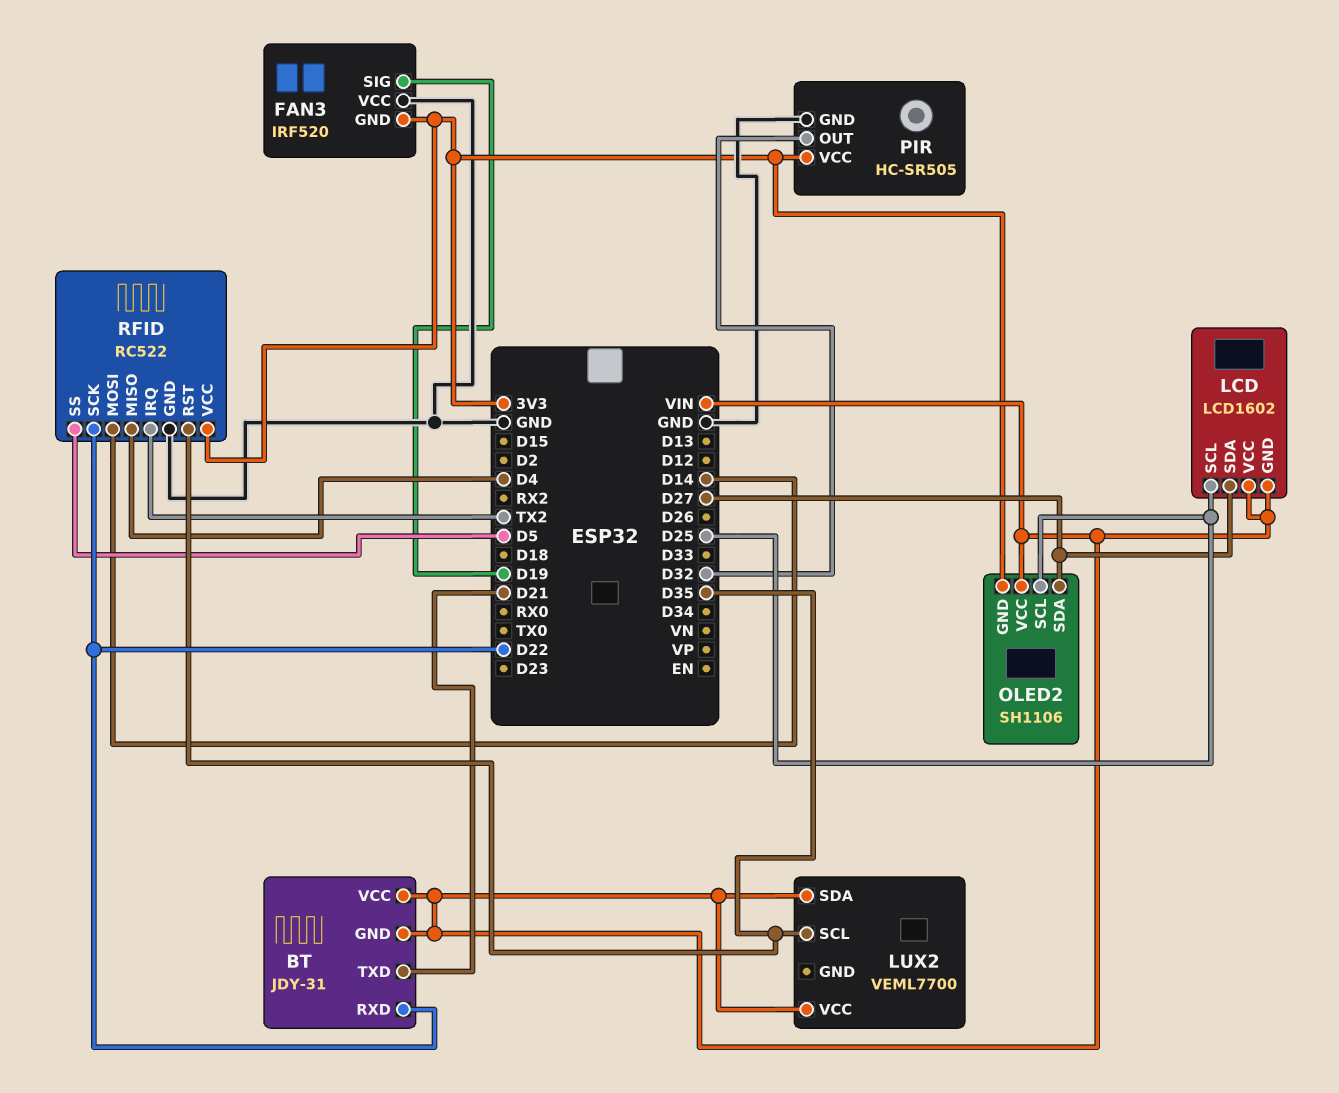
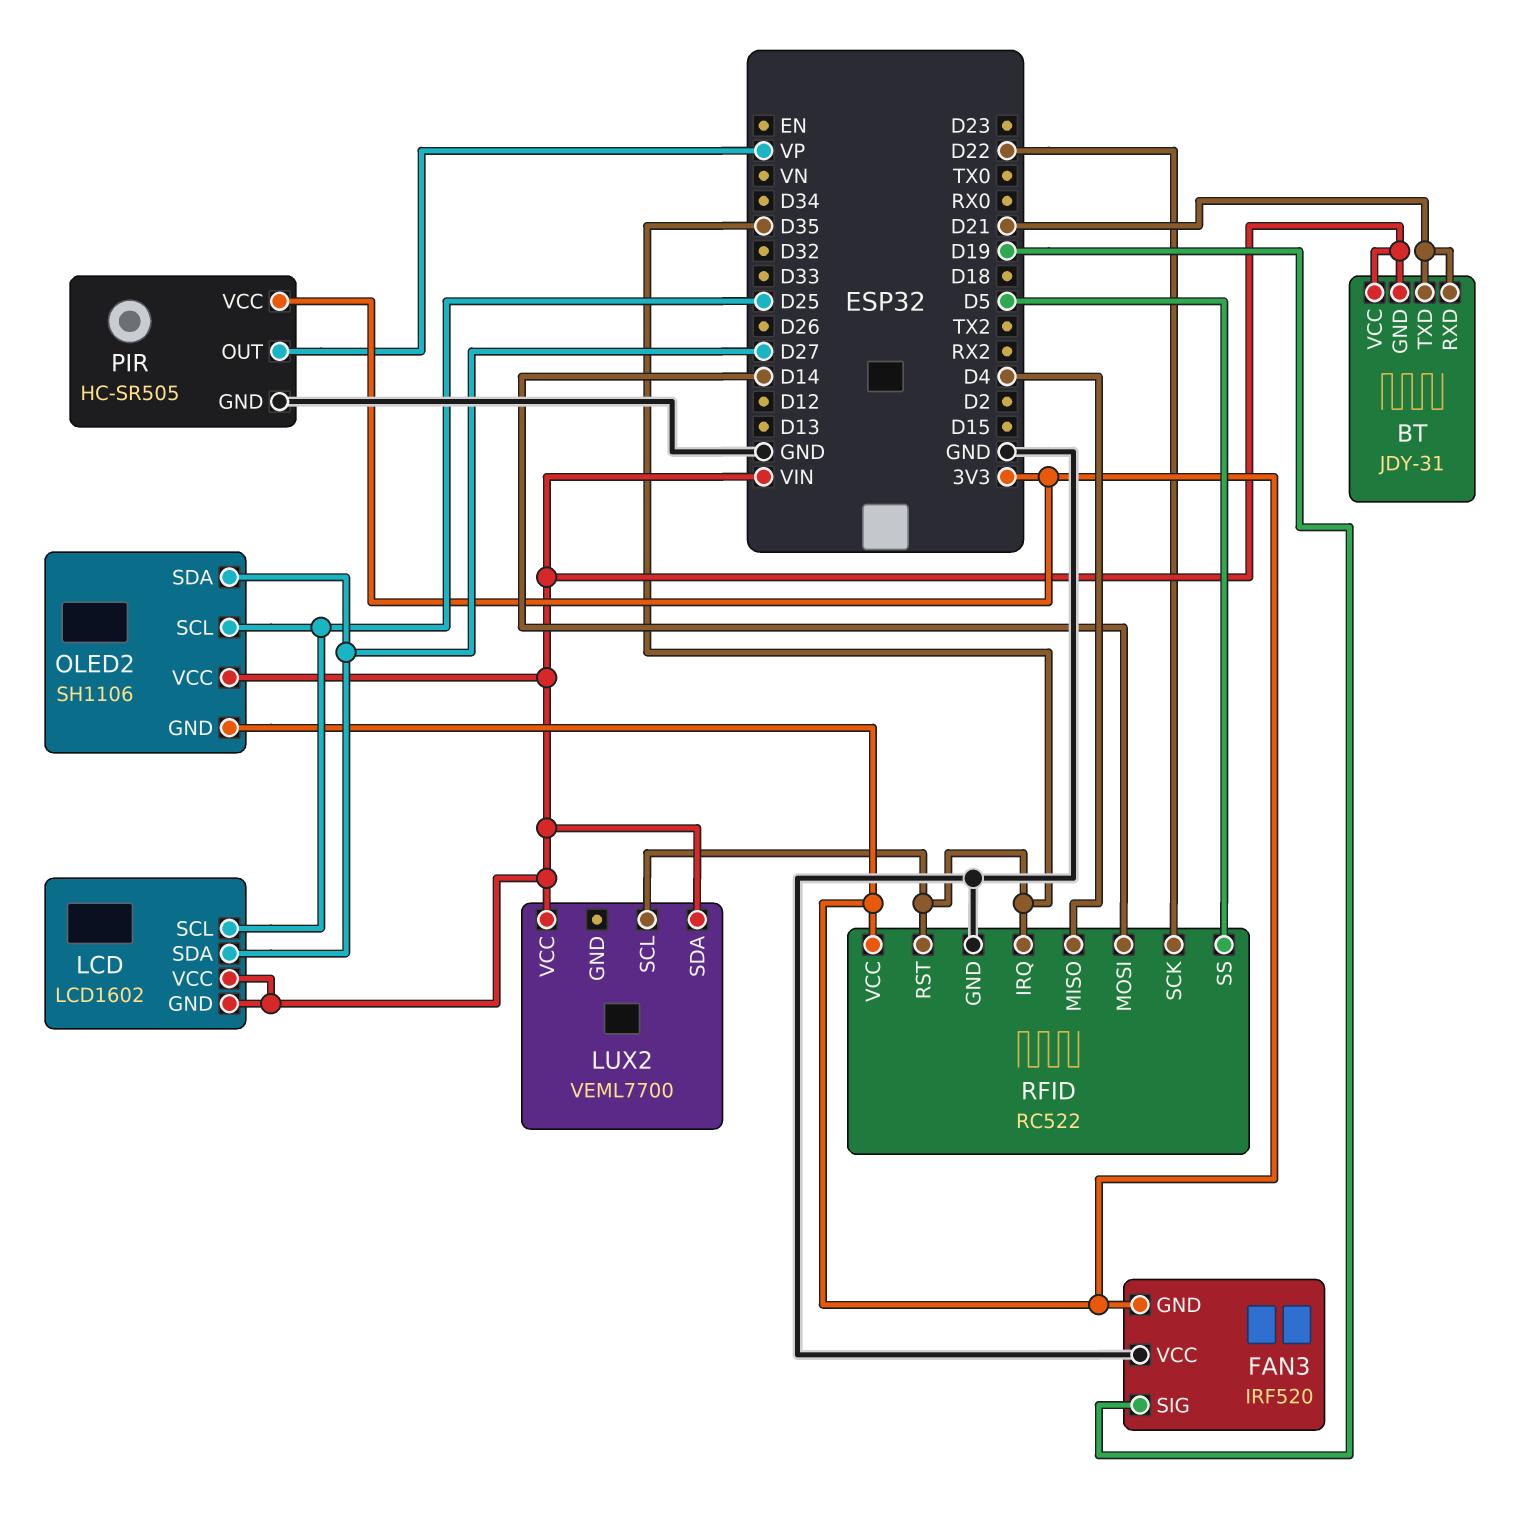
BT pin RXD: D22 -> D21
PIR pin OUT: D32 -> VP
RFID pin IRQ: TX2 -> D35

